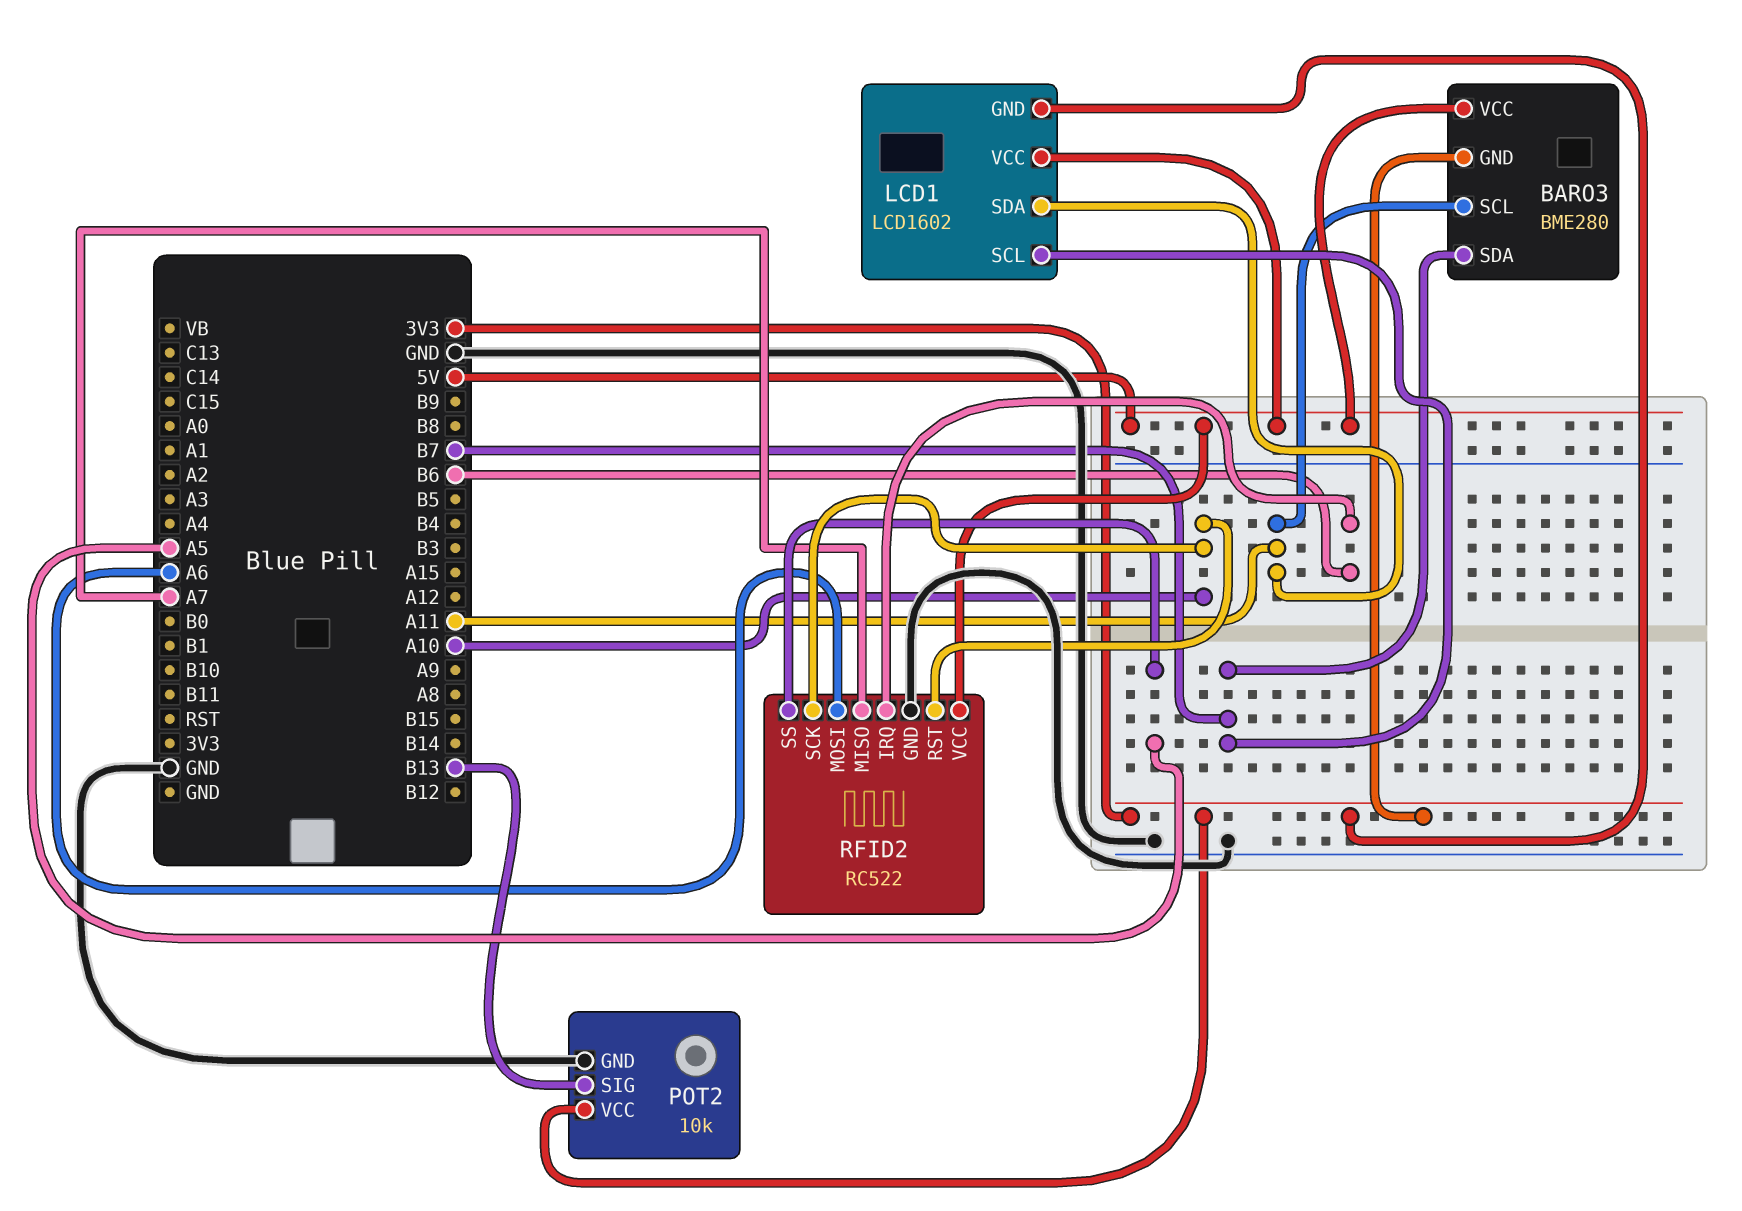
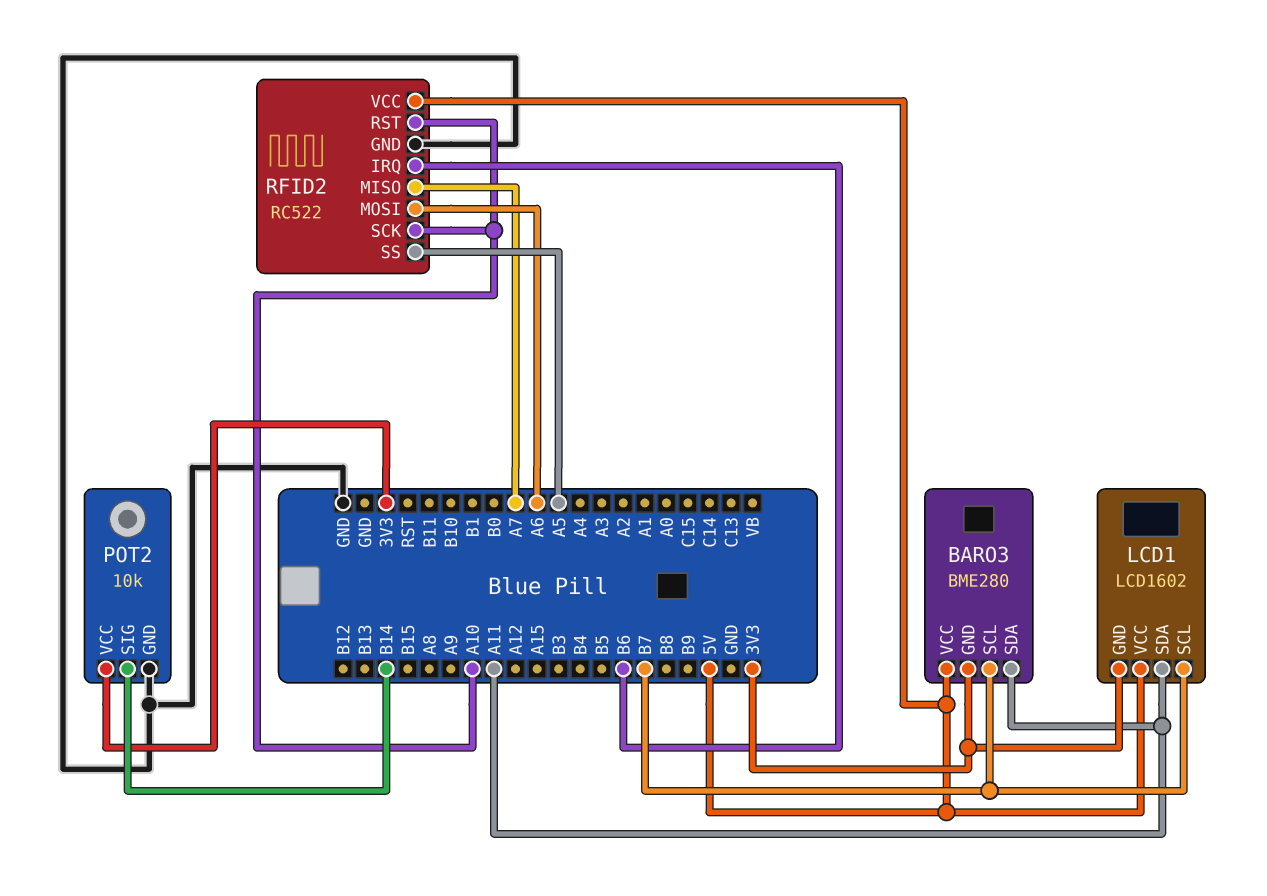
BARO3 pin SCL: A11 -> B7
BARO3 pin SDA: B7 -> A11
POT2 pin SIG: B13 -> B14

